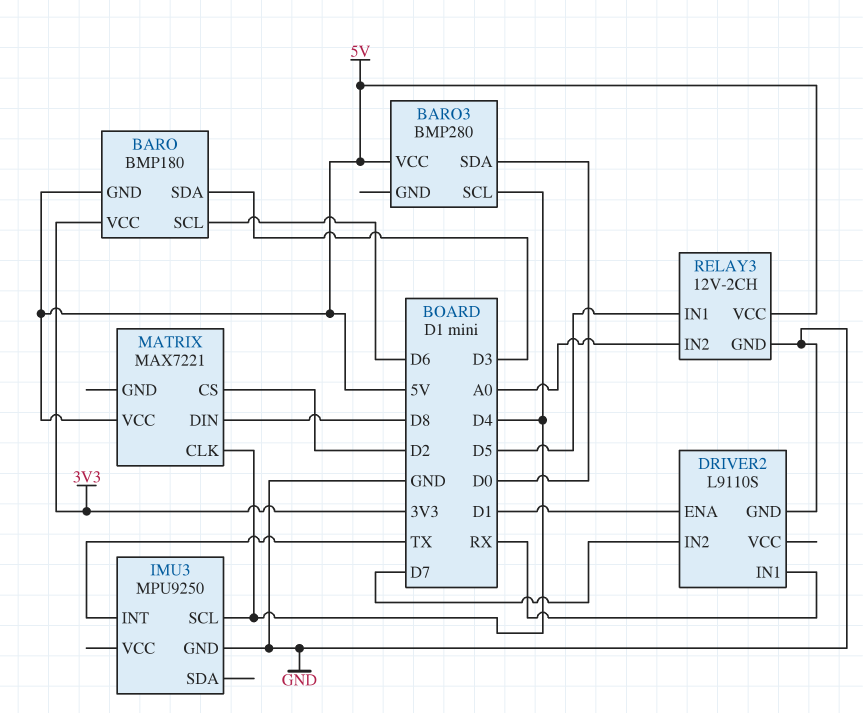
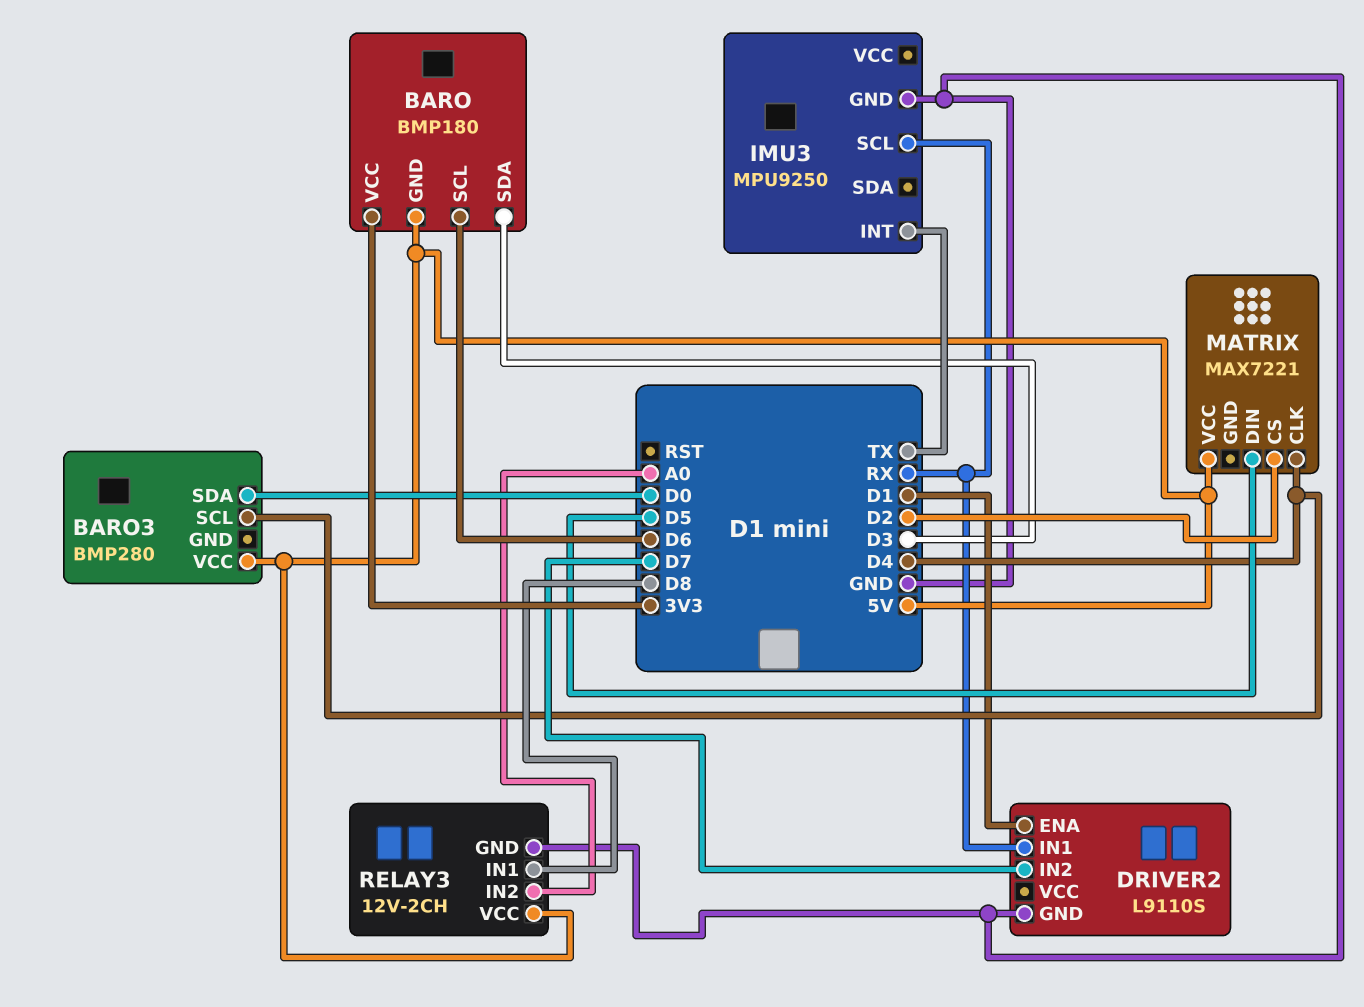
IMU3 pin SCL: D4 -> RX
MATRIX pin DIN: D8 -> D5
RELAY3 pin IN1: D5 -> D8

